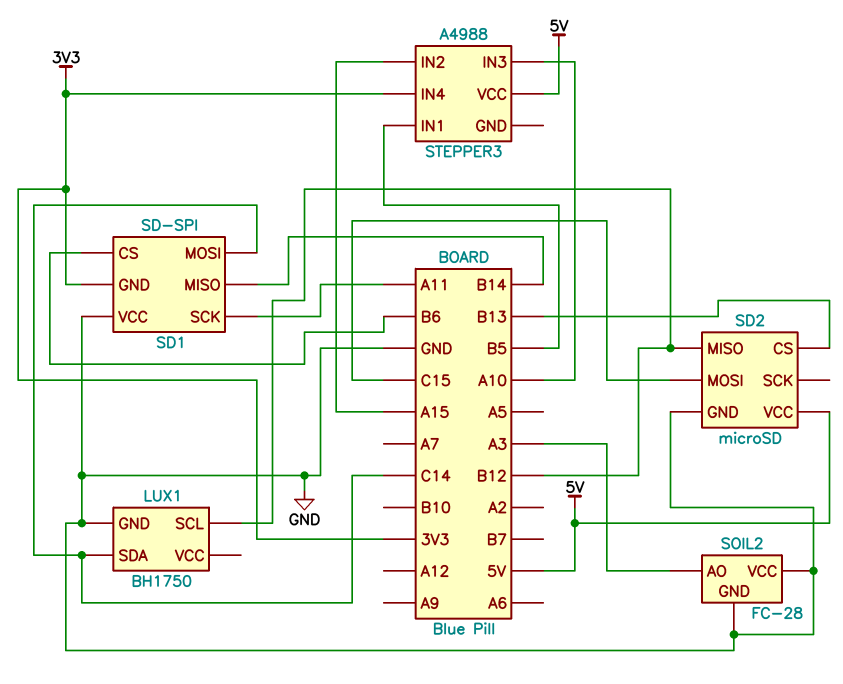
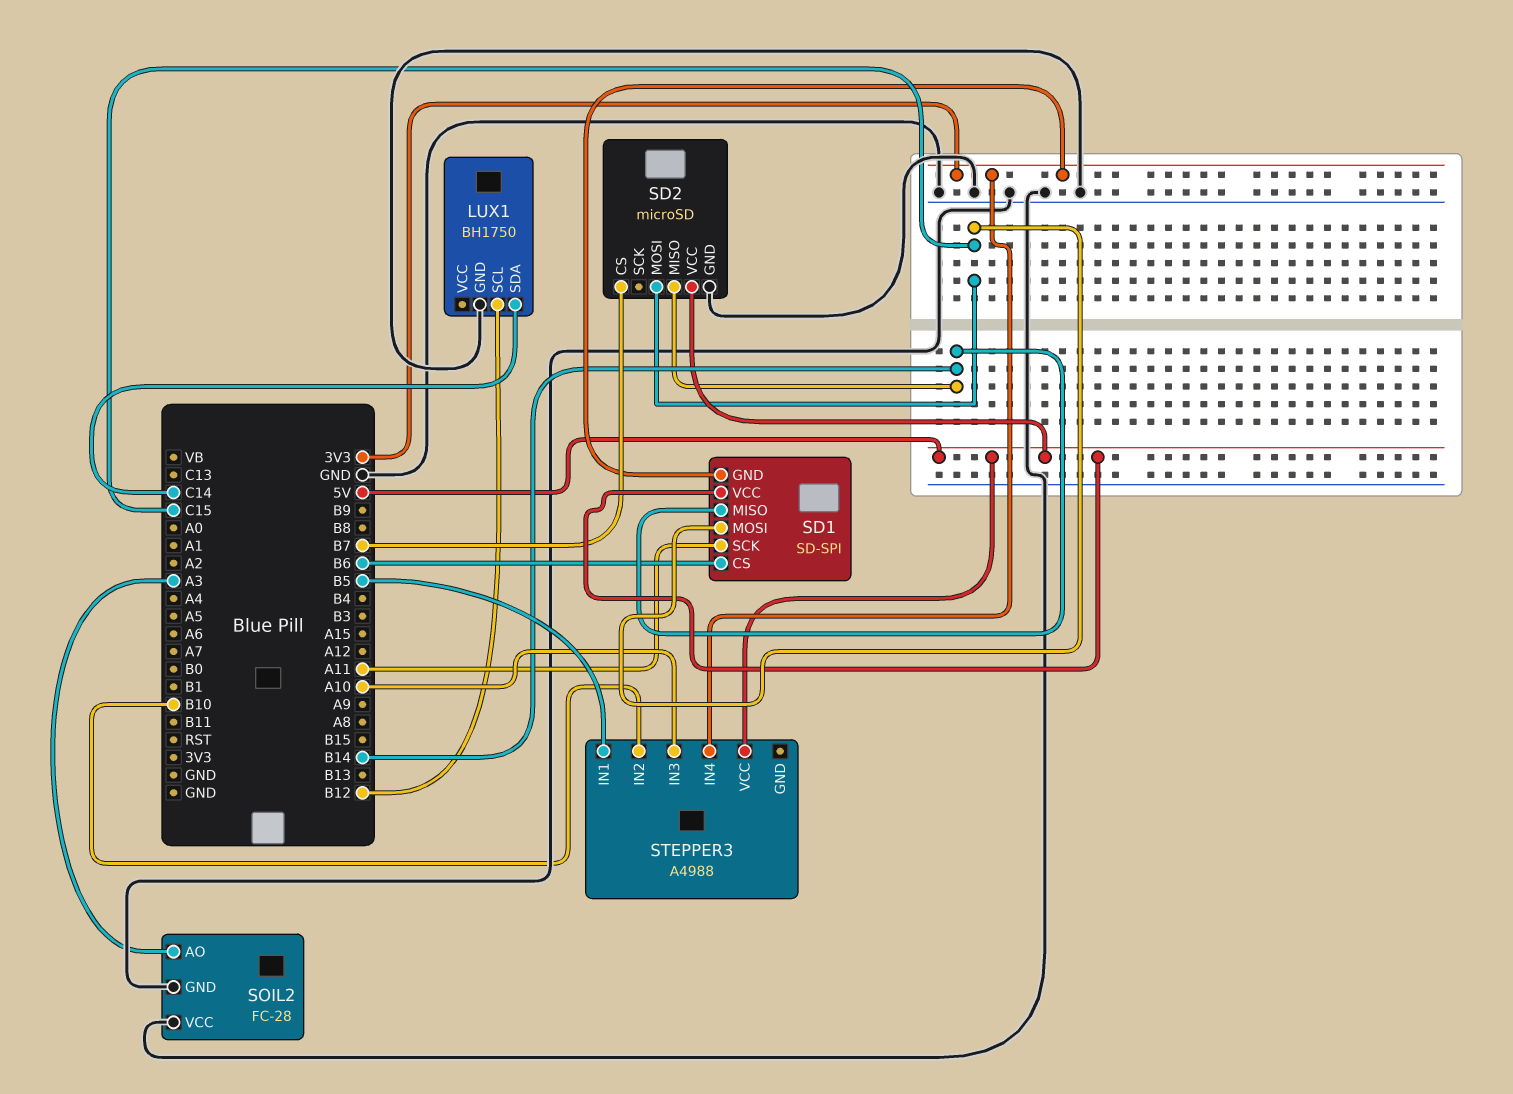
SD1 pin MOSI: C14 -> C15
SD1 pin VCC: GND -> 5V
SD2 pin CS: B13 -> B7
SD2 pin MISO: B12 -> B14
STEPPER3 pin IN2: A15 -> B10

